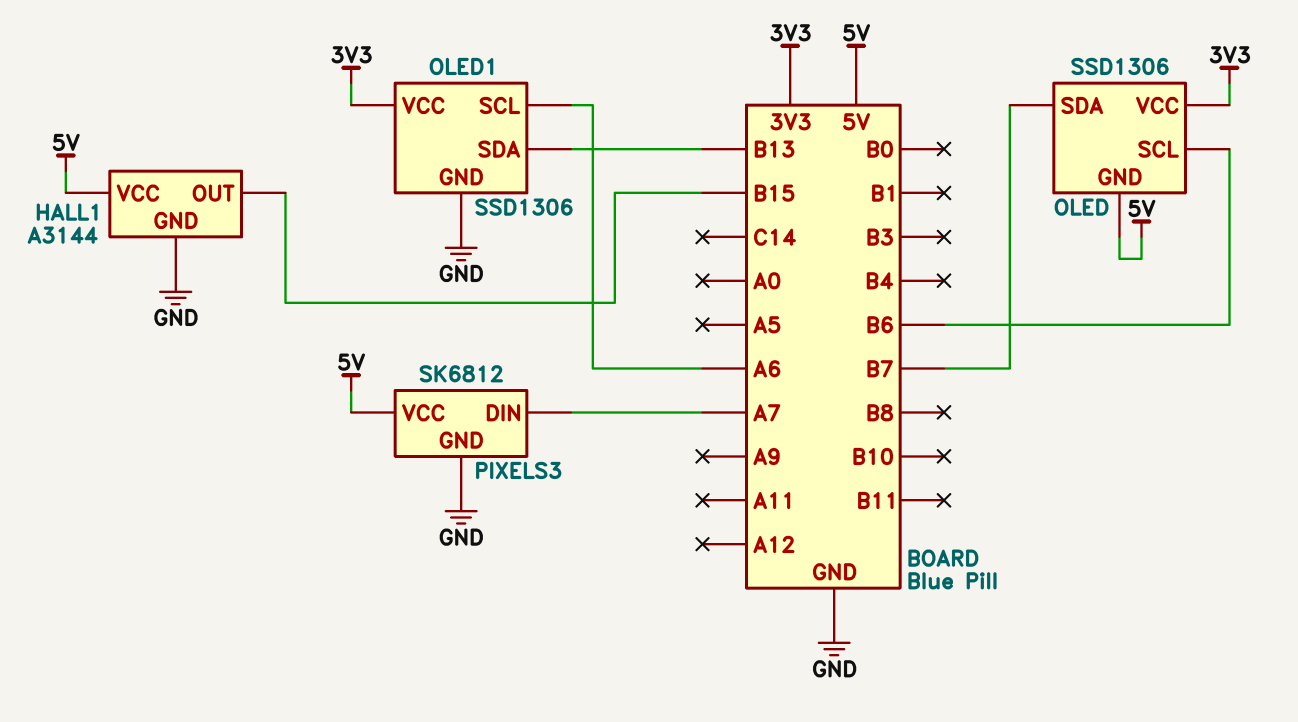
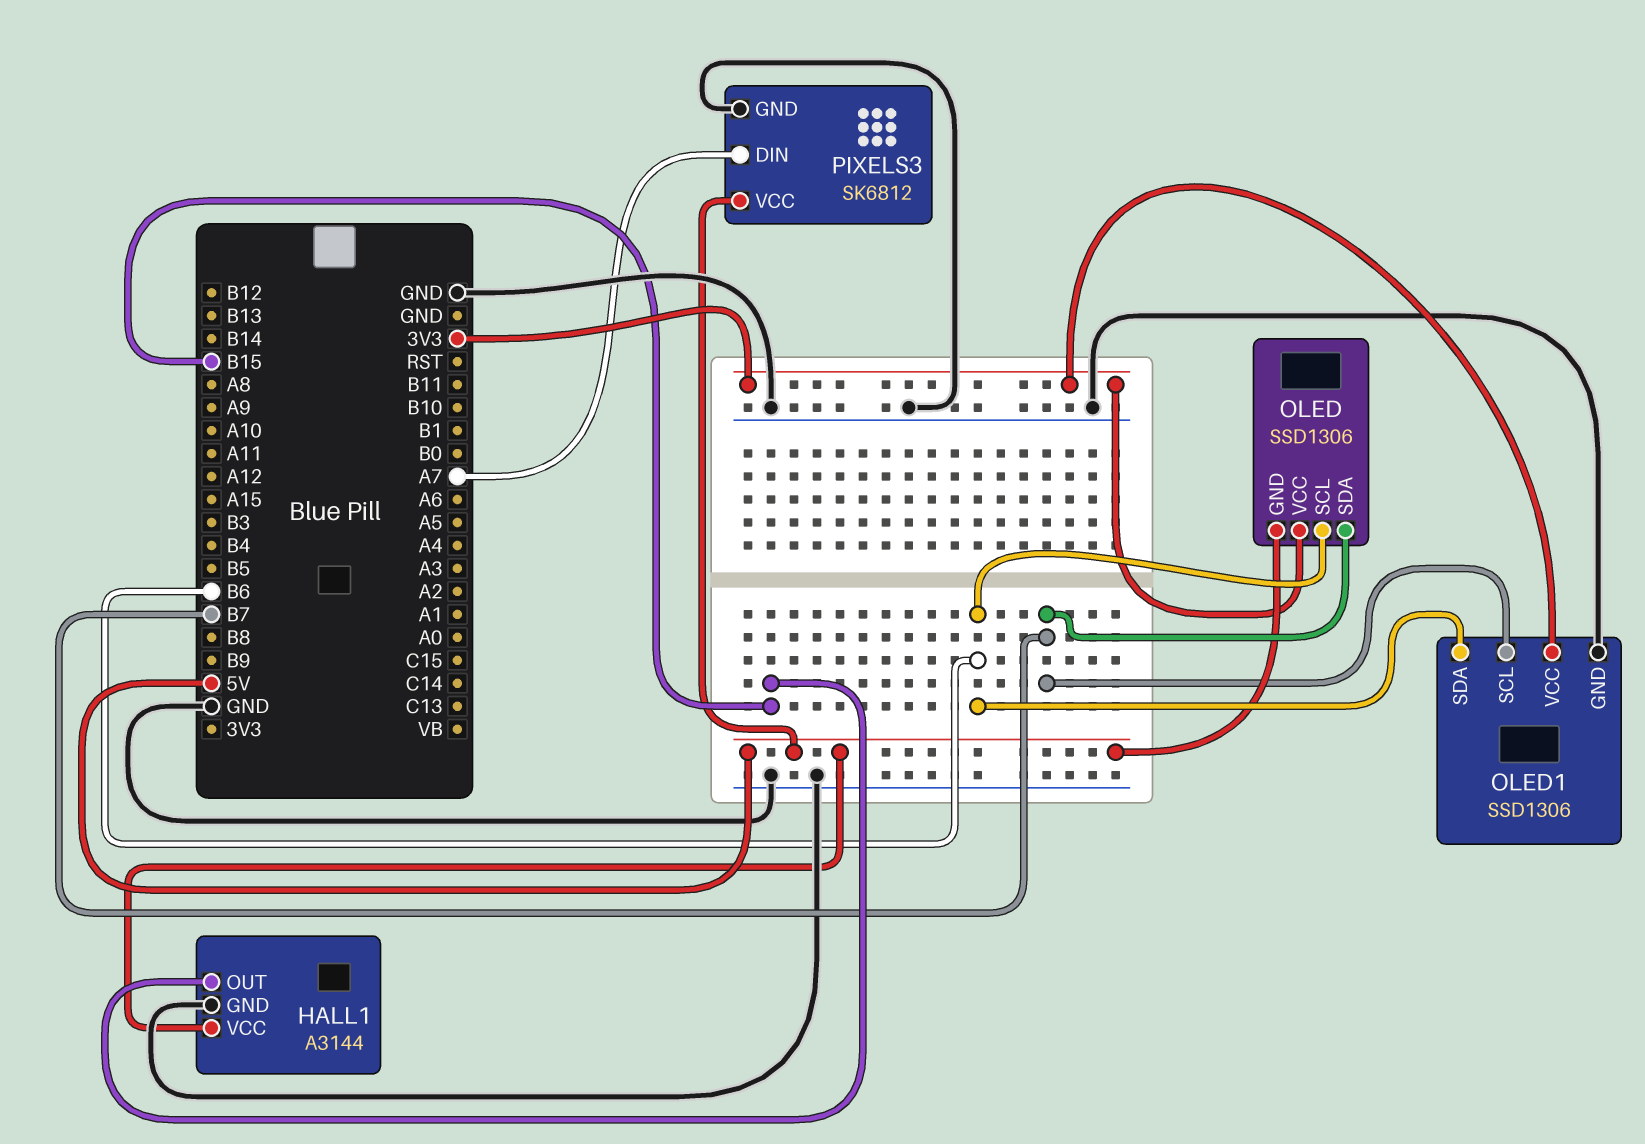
OLED1 pin SCL: A6 -> B7
OLED1 pin SDA: B13 -> B6

